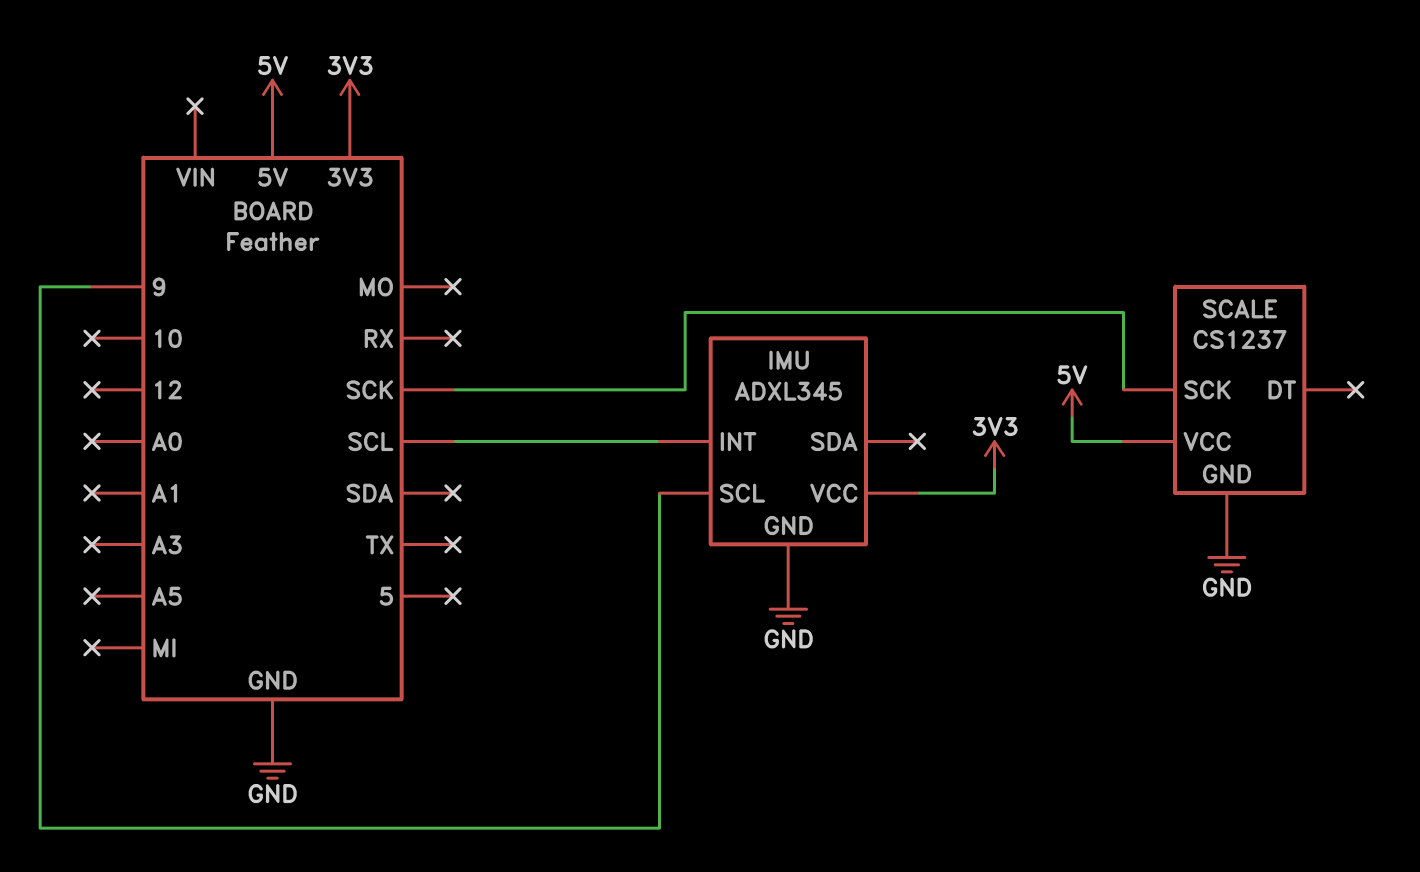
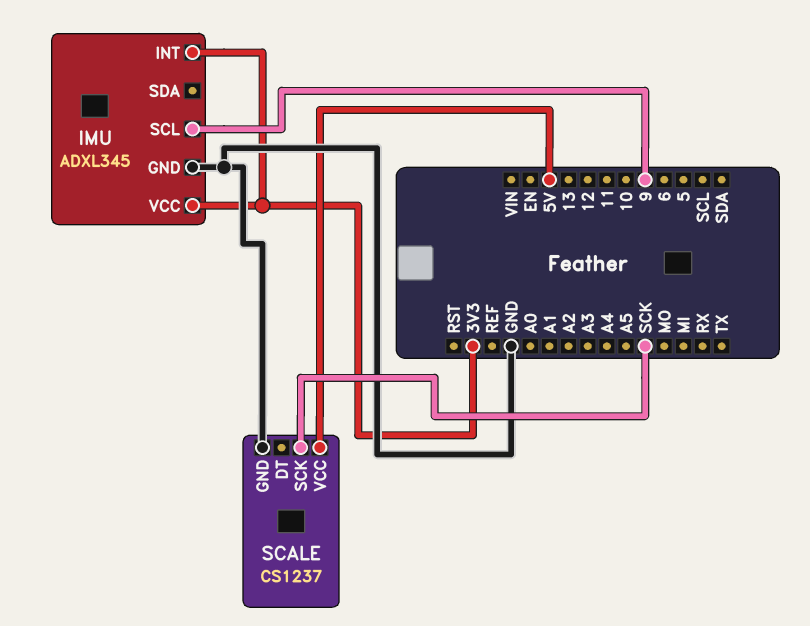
IMU pin INT: SCL -> 3V3

